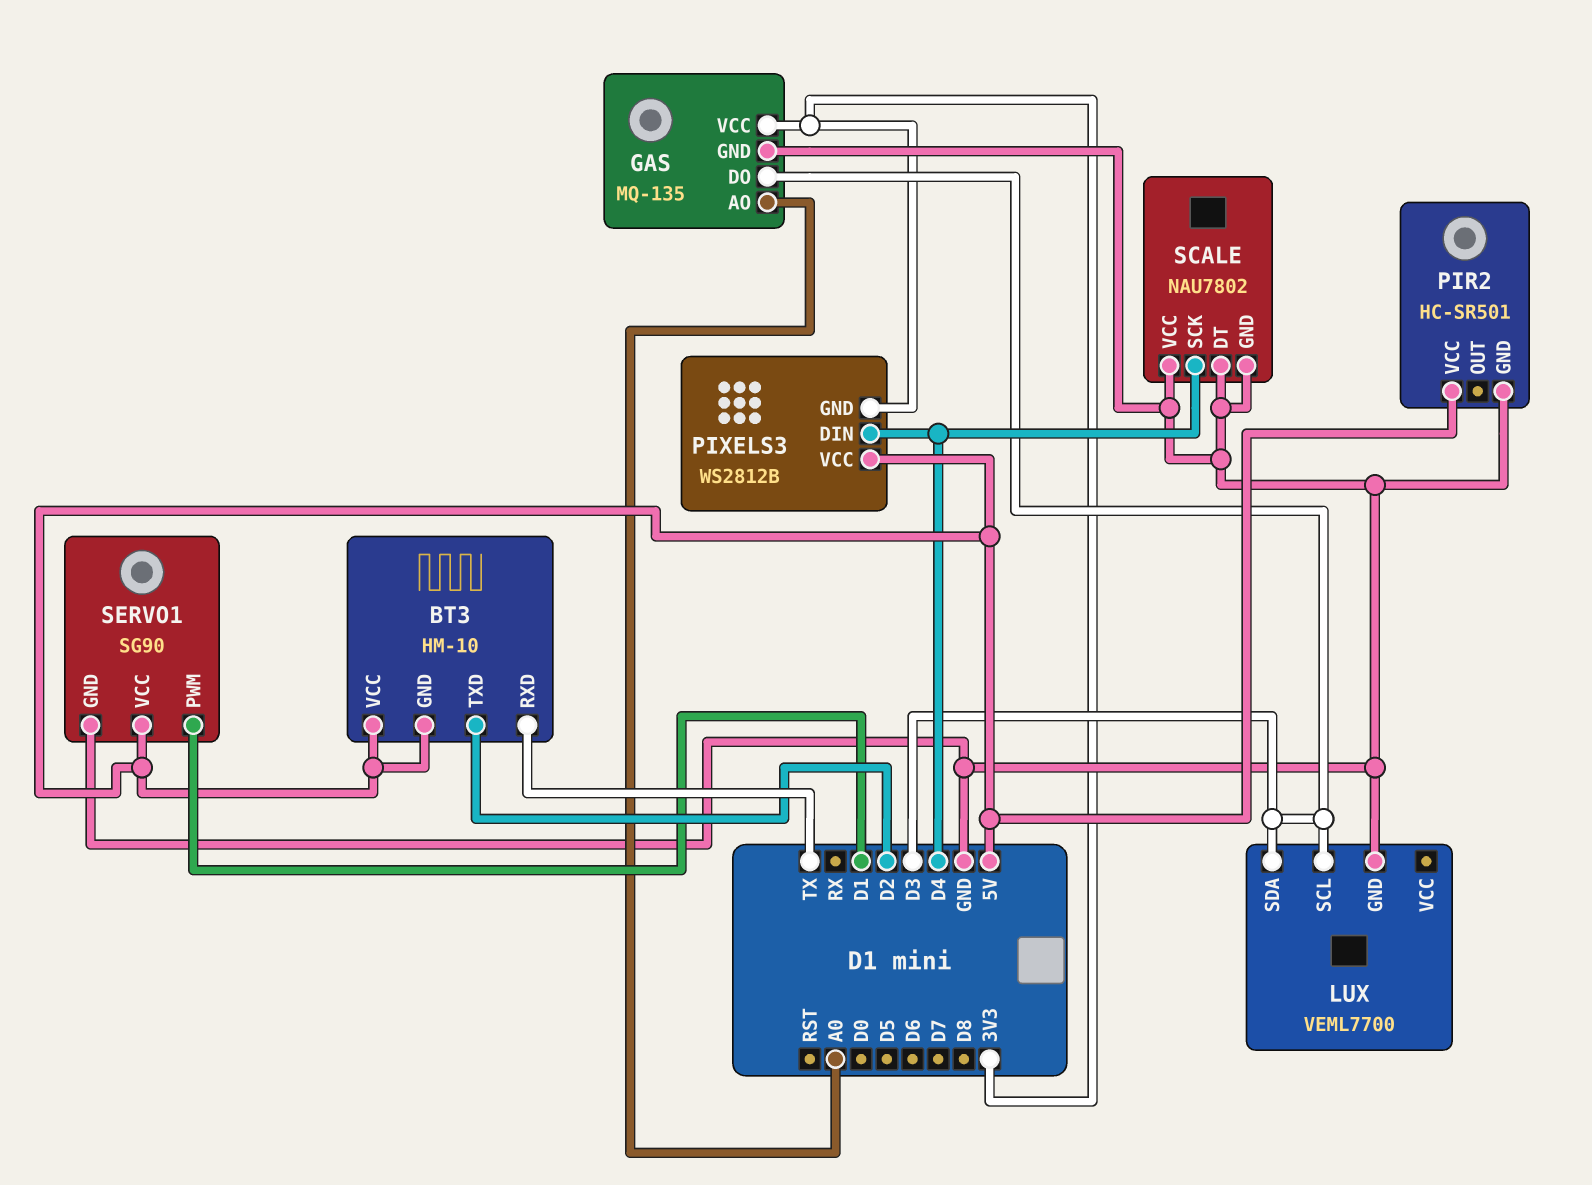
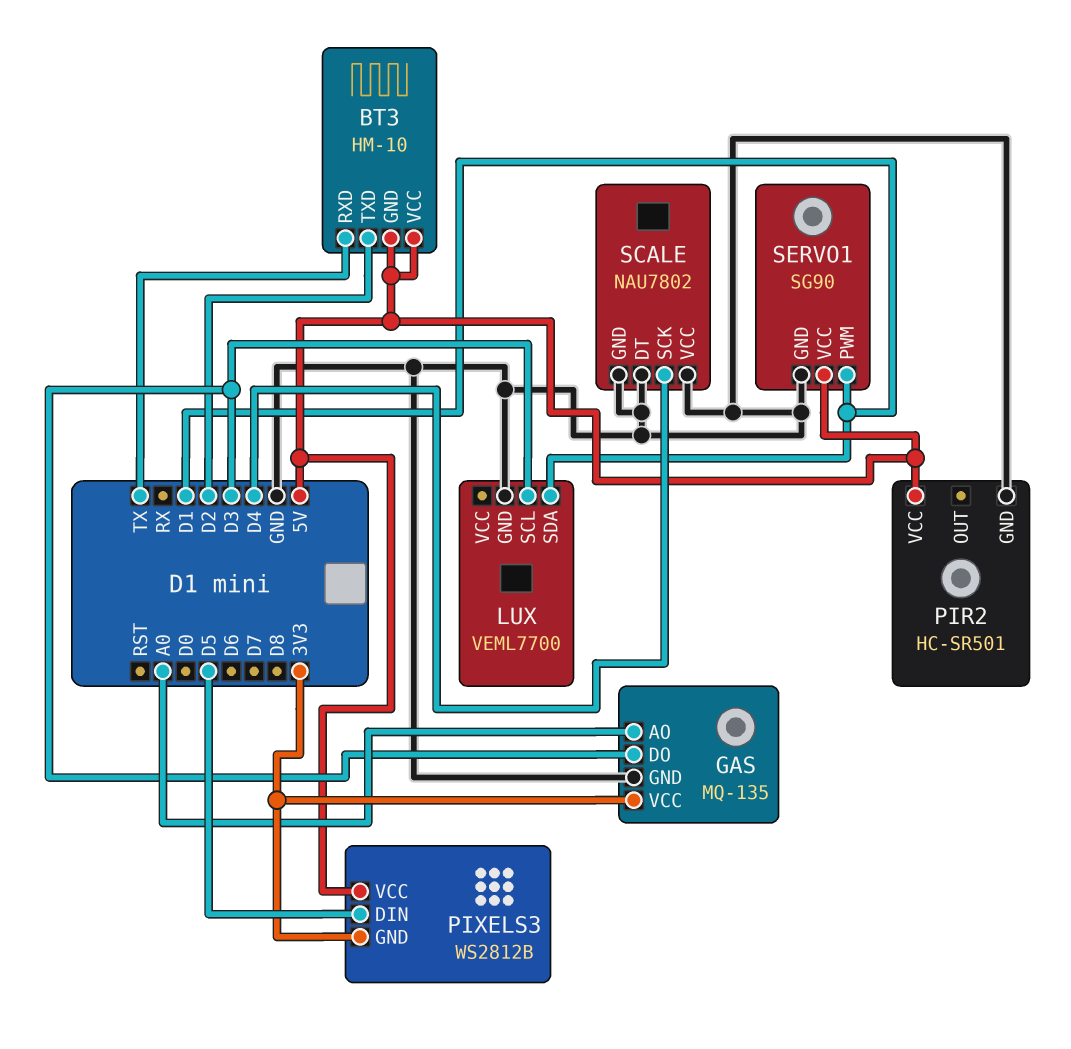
LUX pin SDA: D3 -> D1
PIXELS3 pin DIN: D4 -> D5

